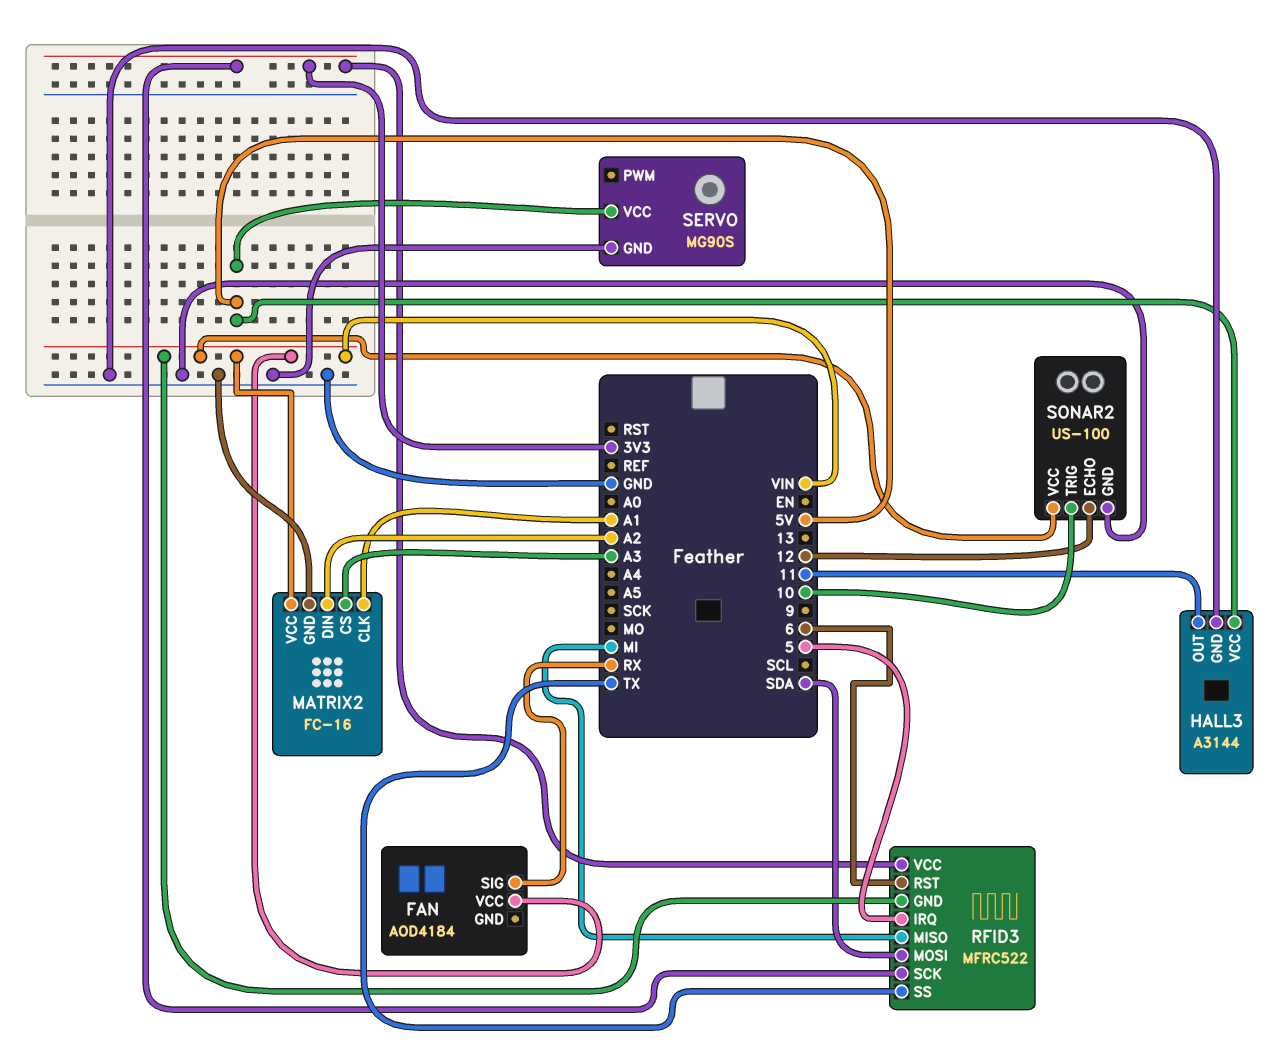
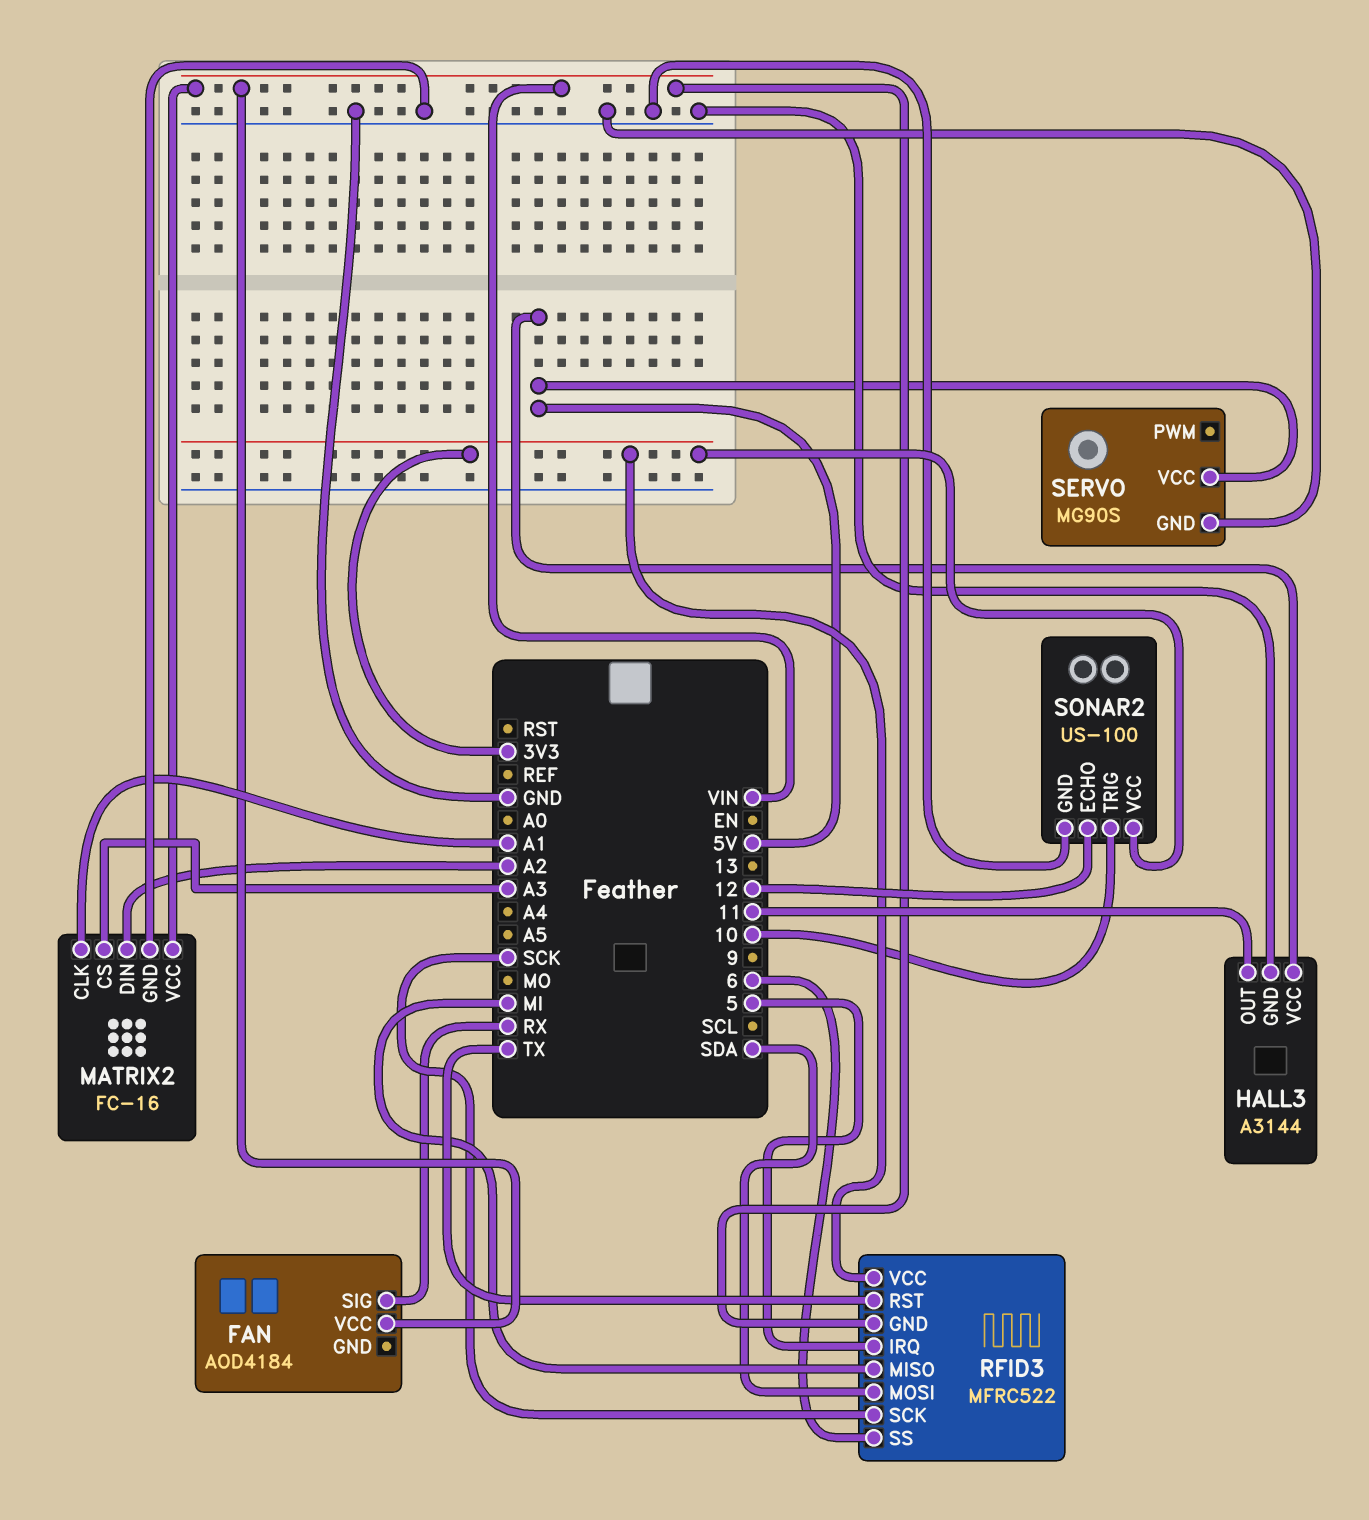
RFID3 pin RST: 6 -> TX
RFID3 pin SCK: 3V3 -> SCK
RFID3 pin SS: TX -> 6
SONAR2 pin VCC: VIN -> 3V3

